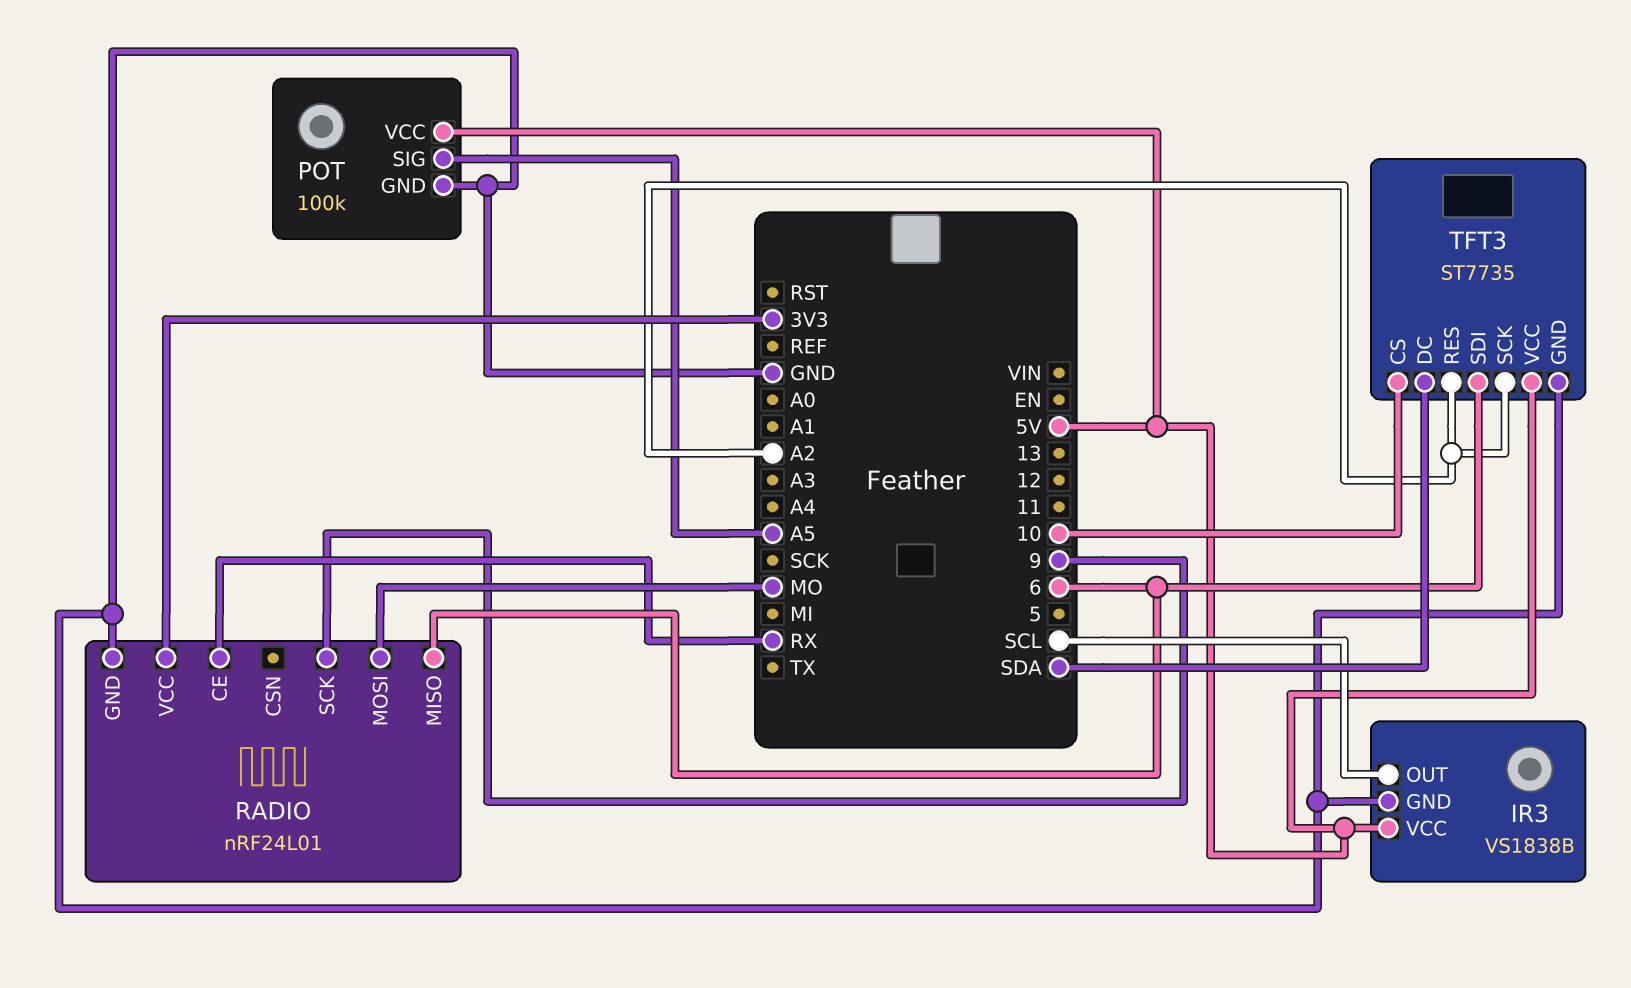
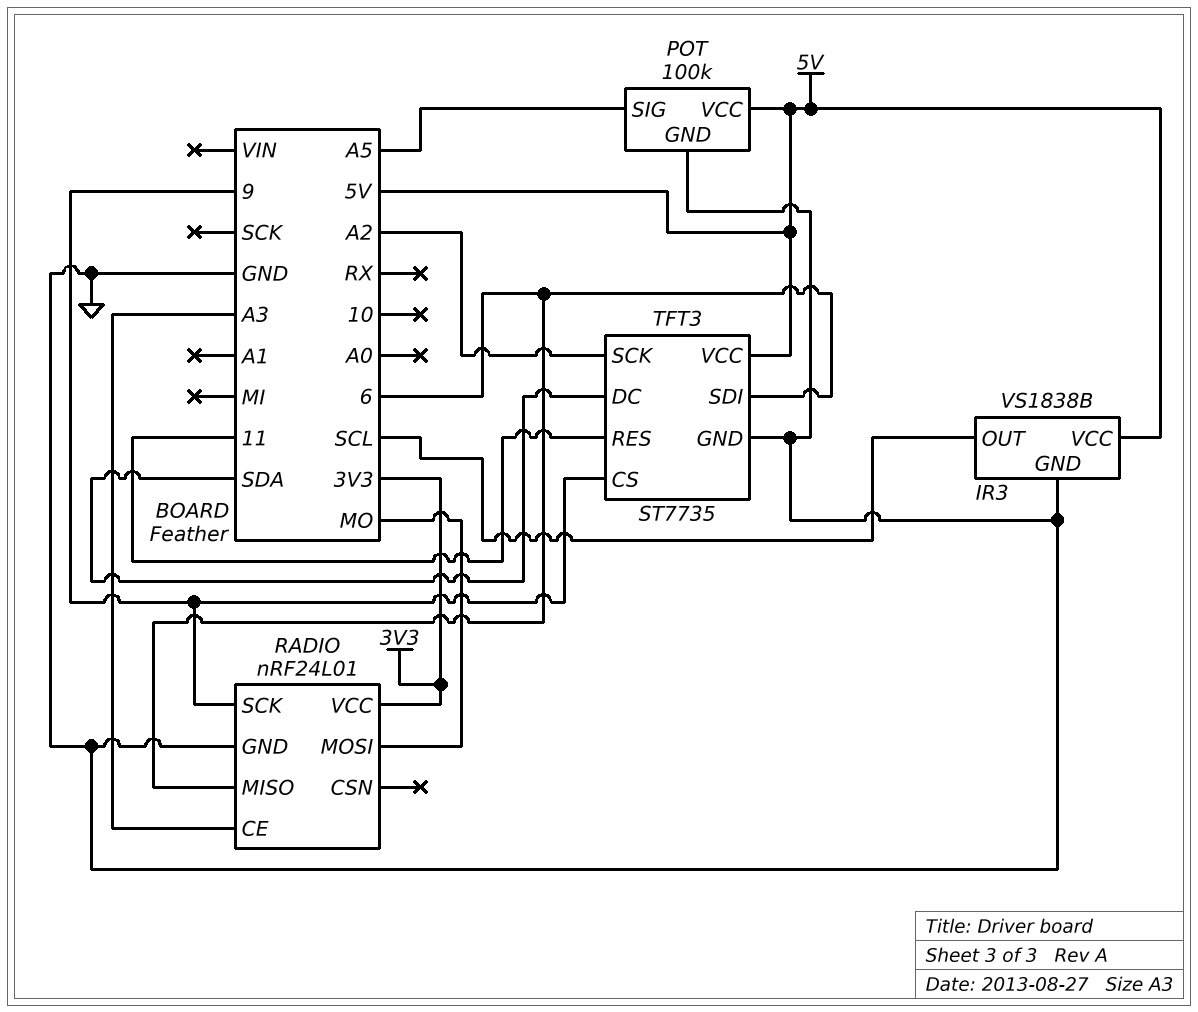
RADIO pin CE: RX -> A3
TFT3 pin CS: 10 -> 9
TFT3 pin RES: A2 -> 11

